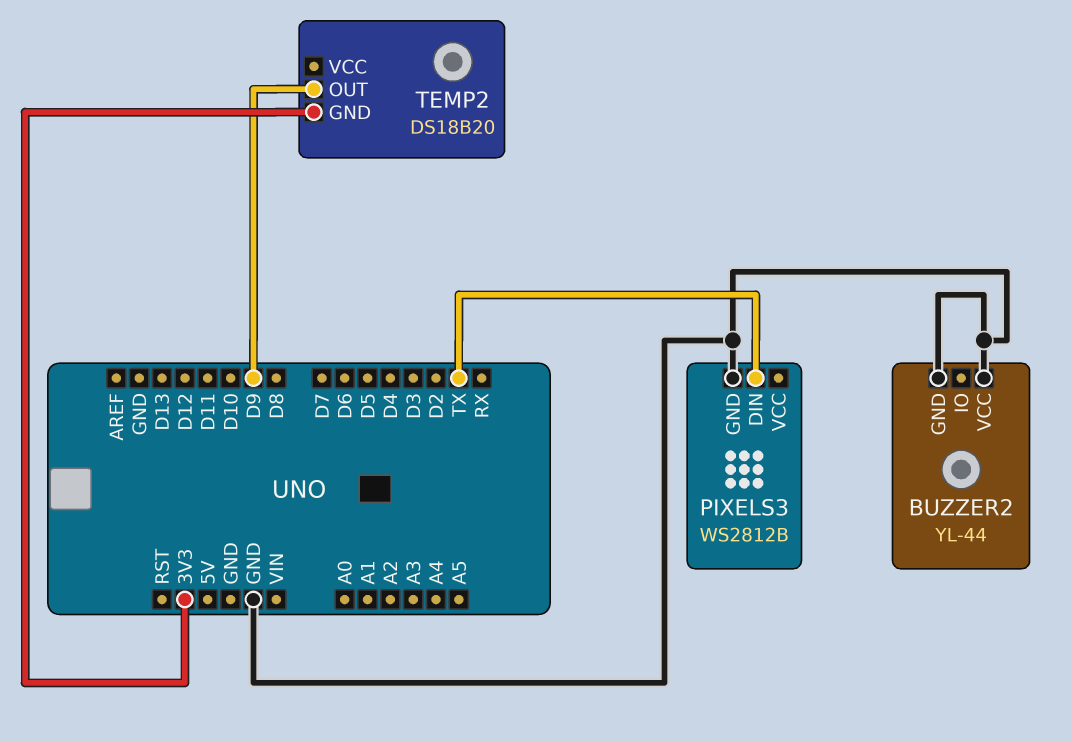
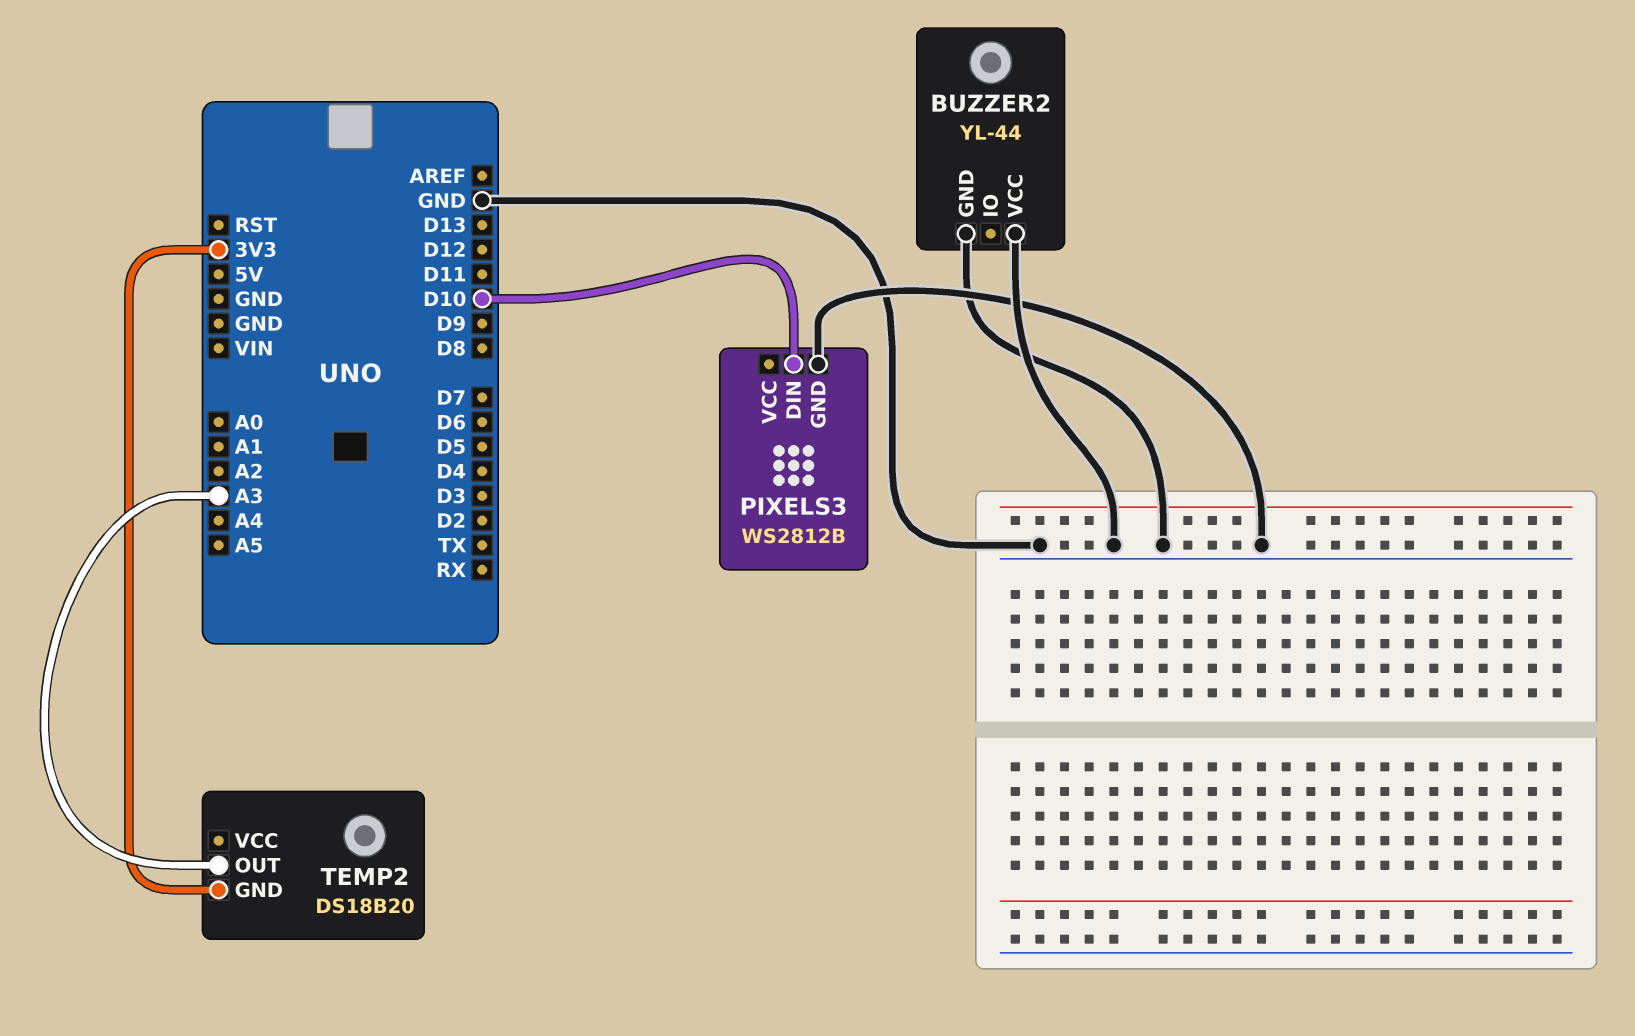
PIXELS3 pin DIN: TX -> D10
TEMP2 pin OUT: D9 -> A3

